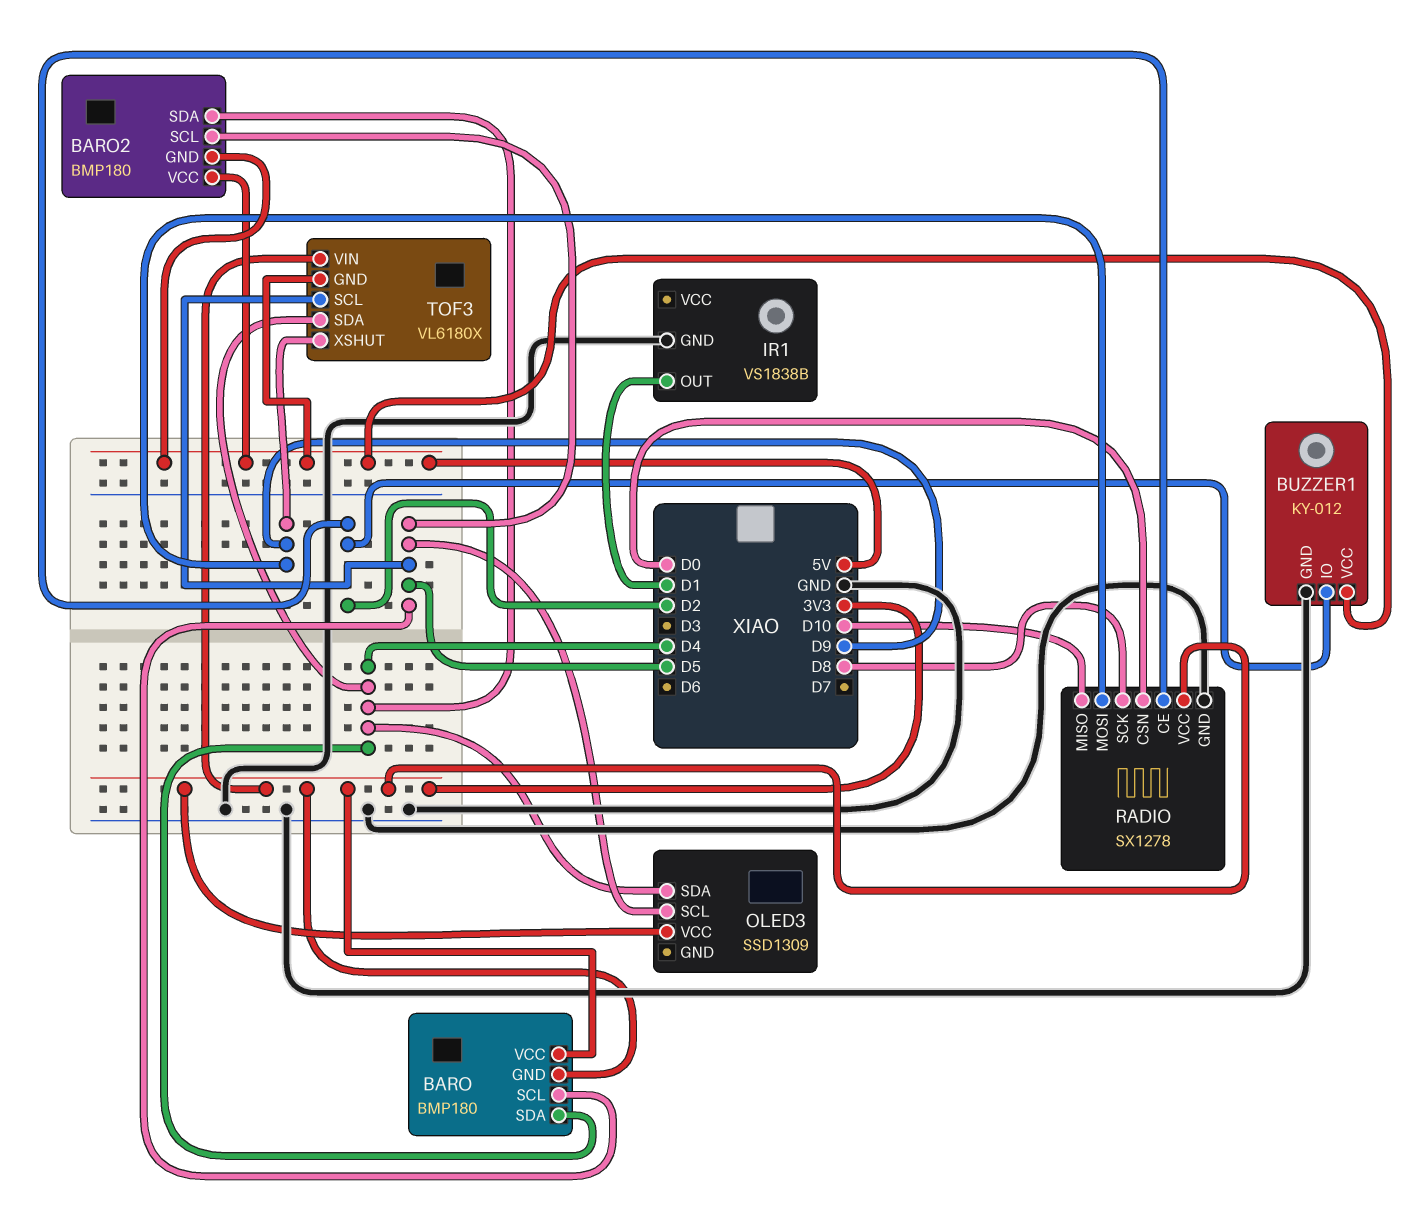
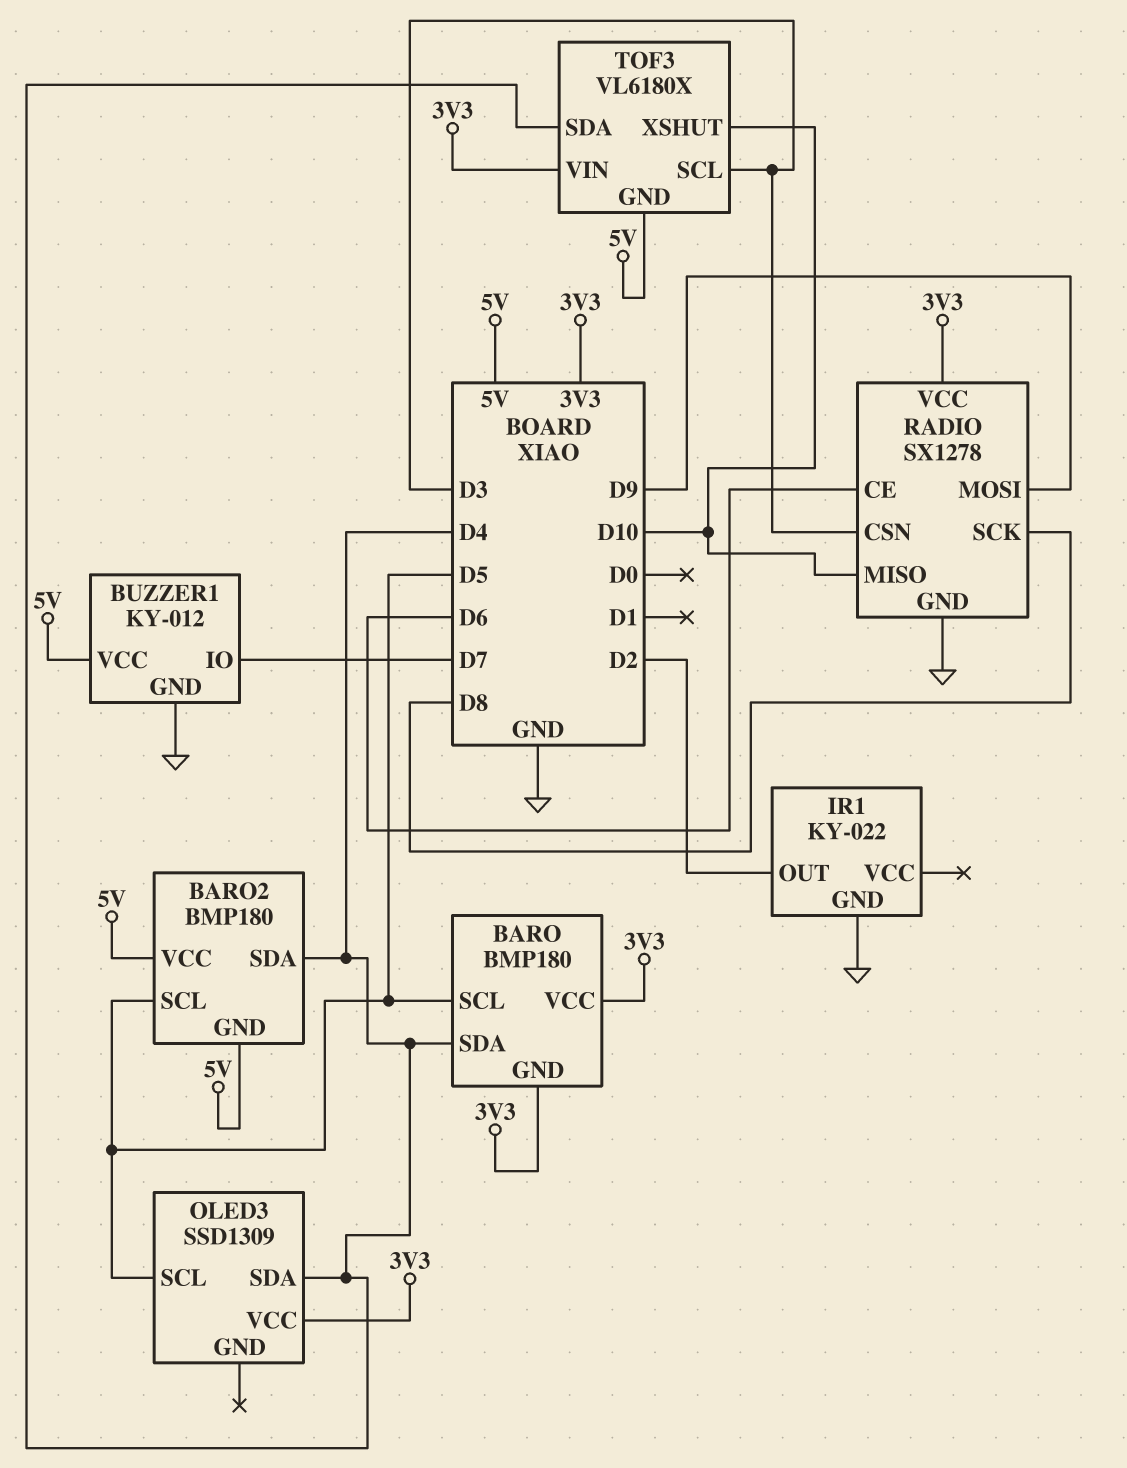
BUZZER1 pin IO: D2 -> D7
IR1: VS1838B -> KY-022
IR1 pin OUT: D1 -> D2
RADIO pin CE: D2 -> D6
RADIO pin CSN: D0 -> D3
TOF3 pin SCL: D5 -> D3
TOF3 pin XSHUT: D9 -> D10

